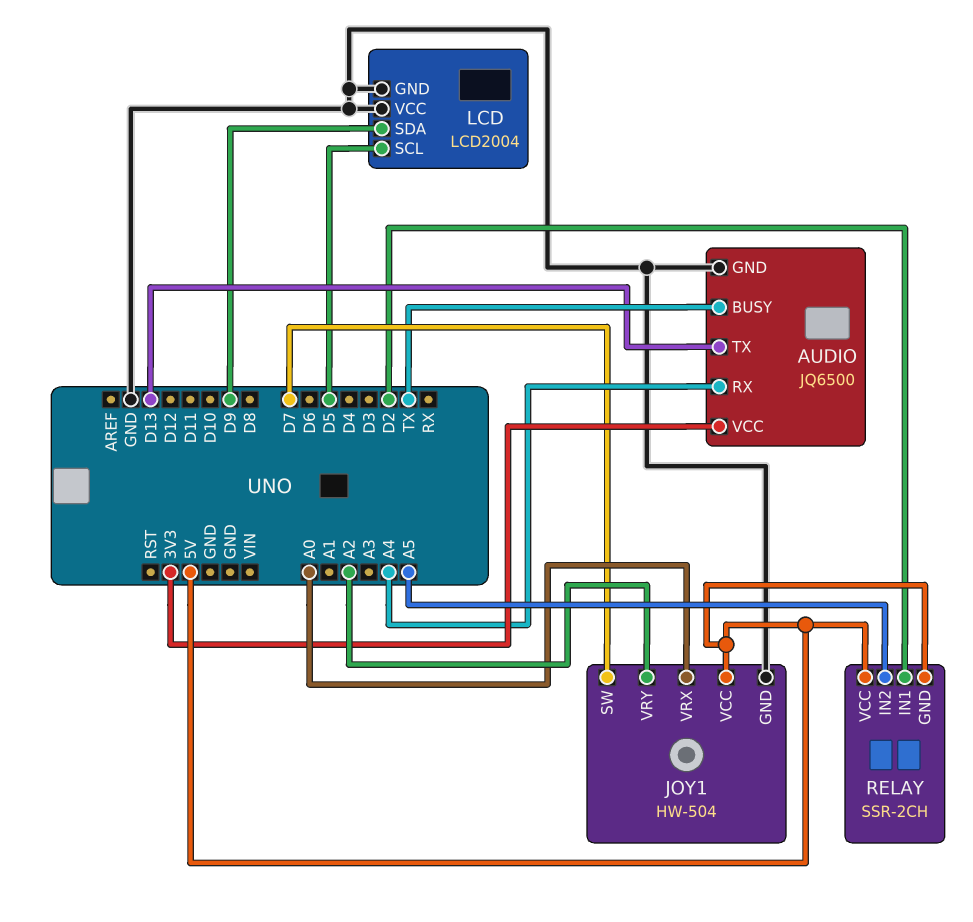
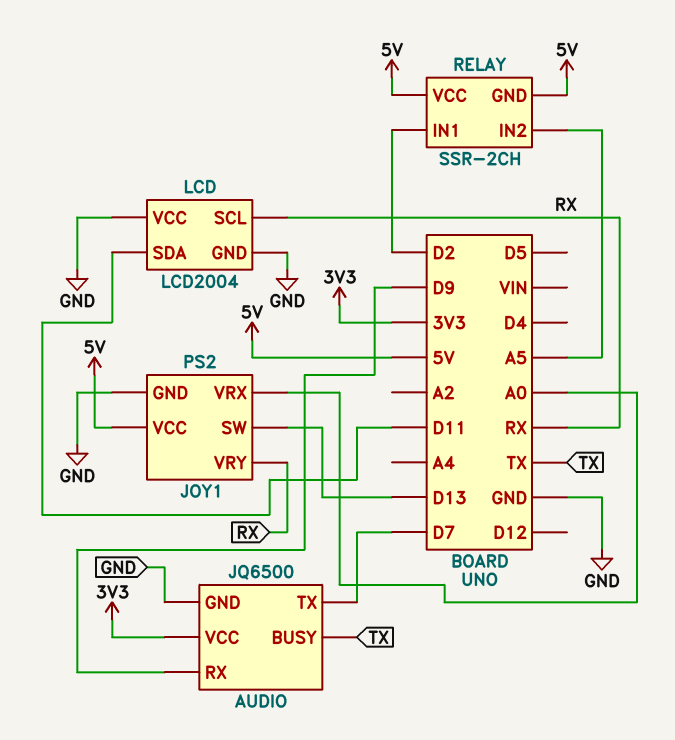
AUDIO pin RX: A4 -> D9
AUDIO pin TX: D13 -> D7
JOY1: HW-504 -> PS2
JOY1 pin SW: D7 -> D13
JOY1 pin VRY: A2 -> RX
LCD pin SCL: D5 -> RX
LCD pin SDA: D9 -> D11

